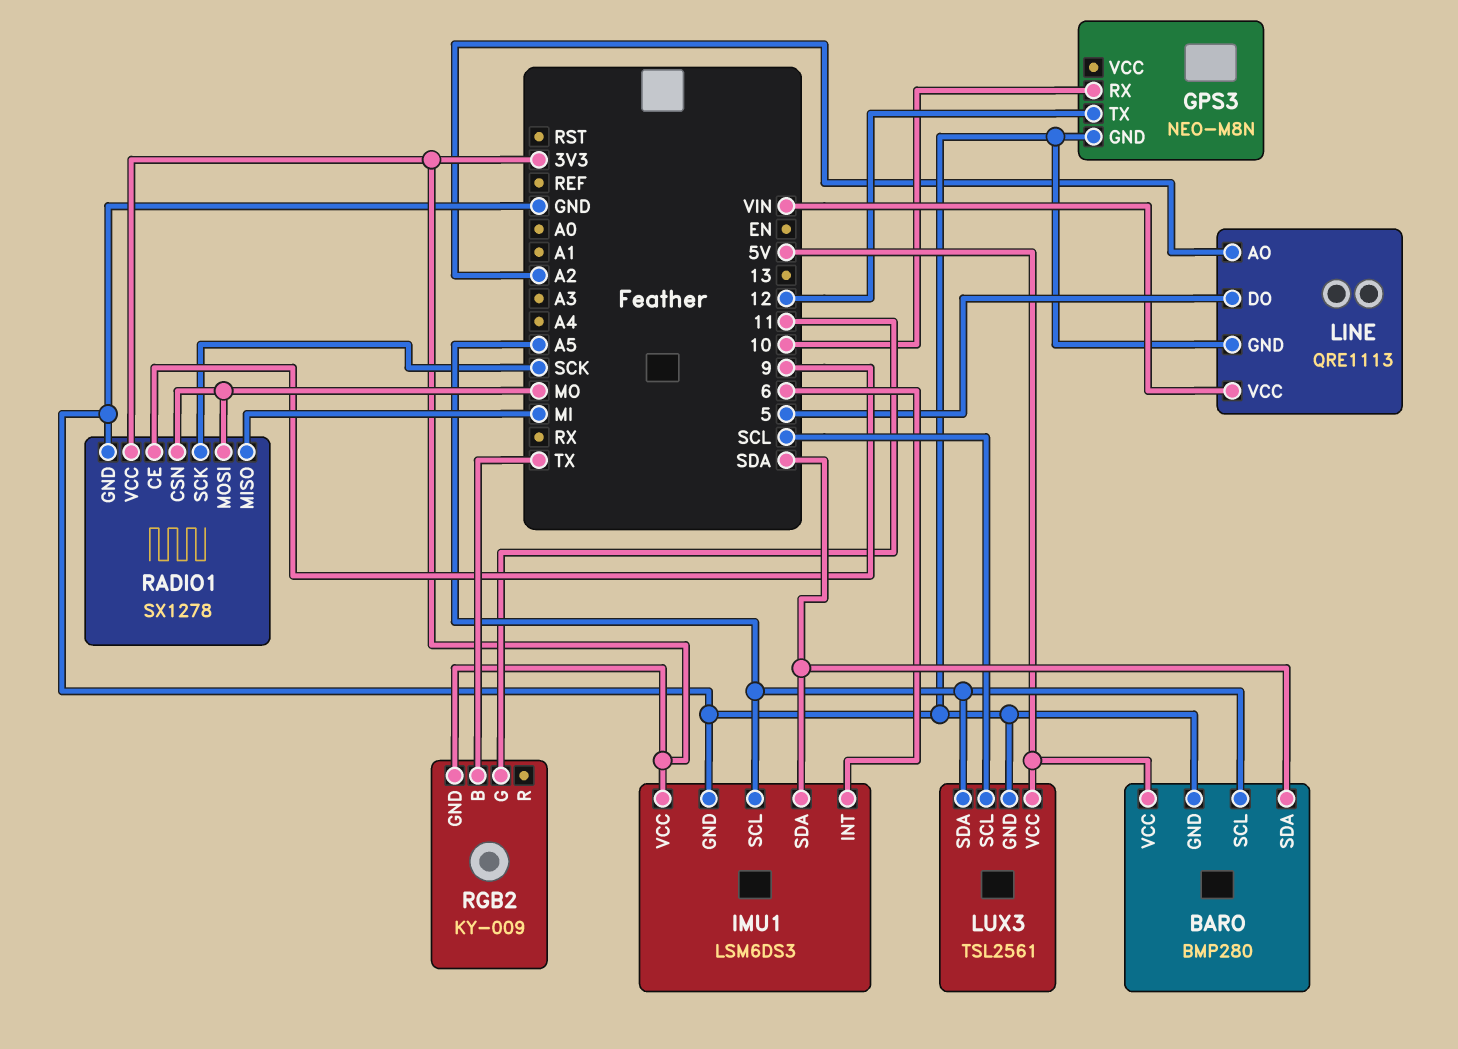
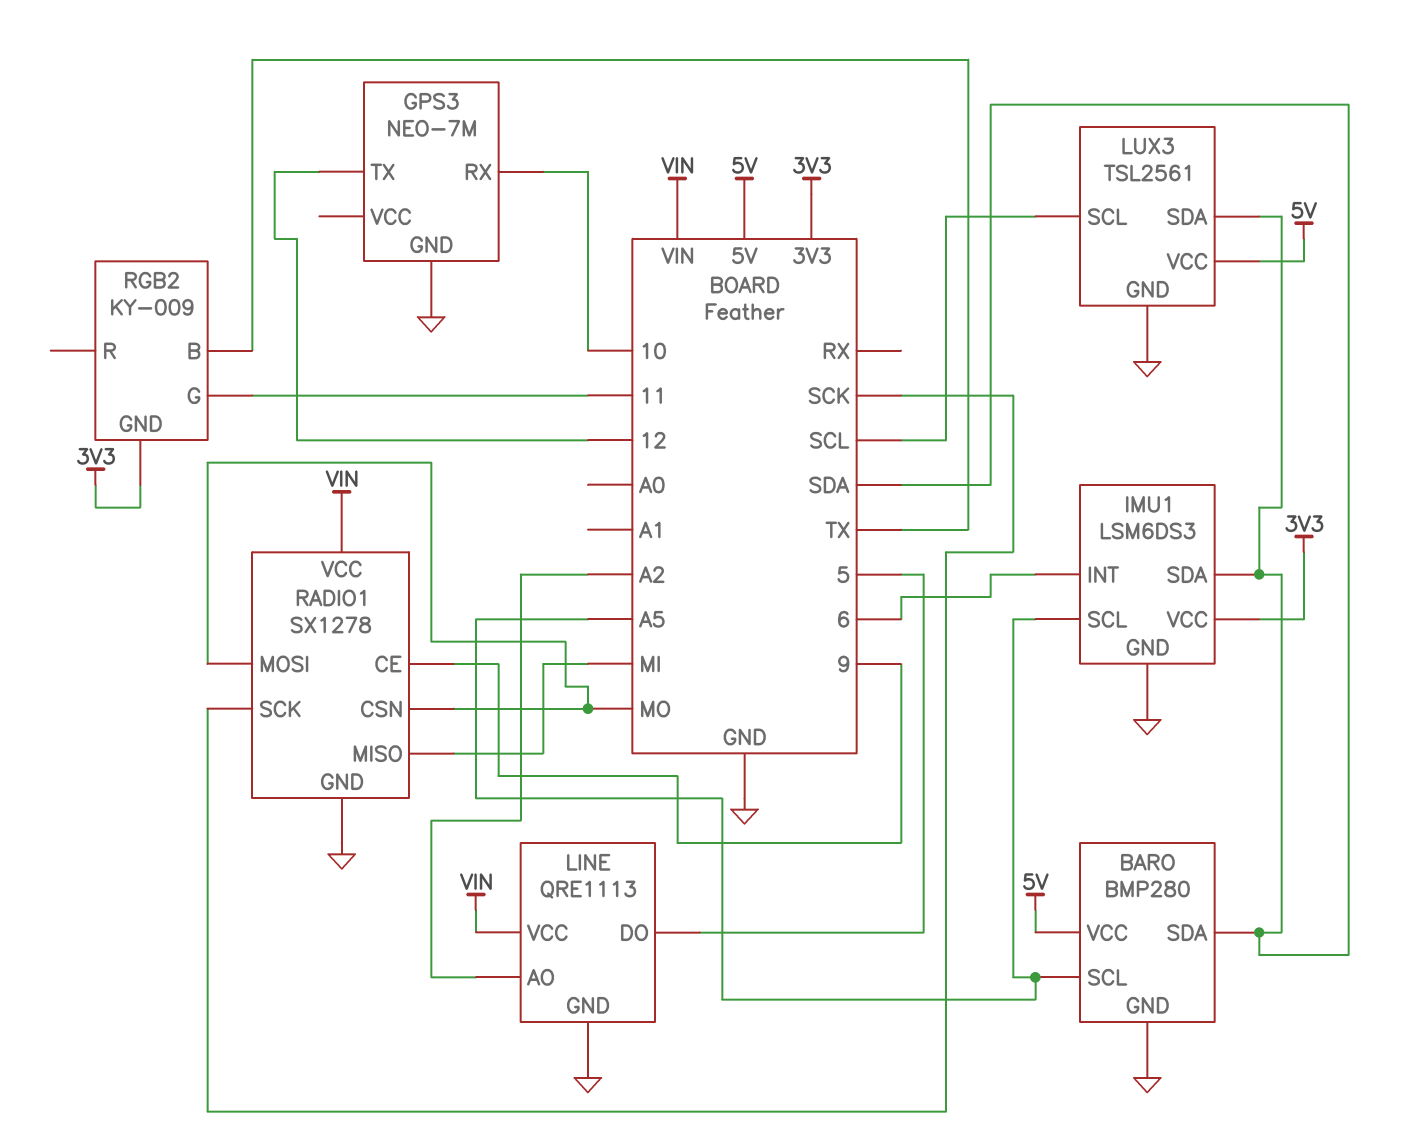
GPS3: NEO-M8N -> NEO-7M
LUX3 pin SDA: A5 -> SDA
RADIO1 pin VCC: 3V3 -> VIN

